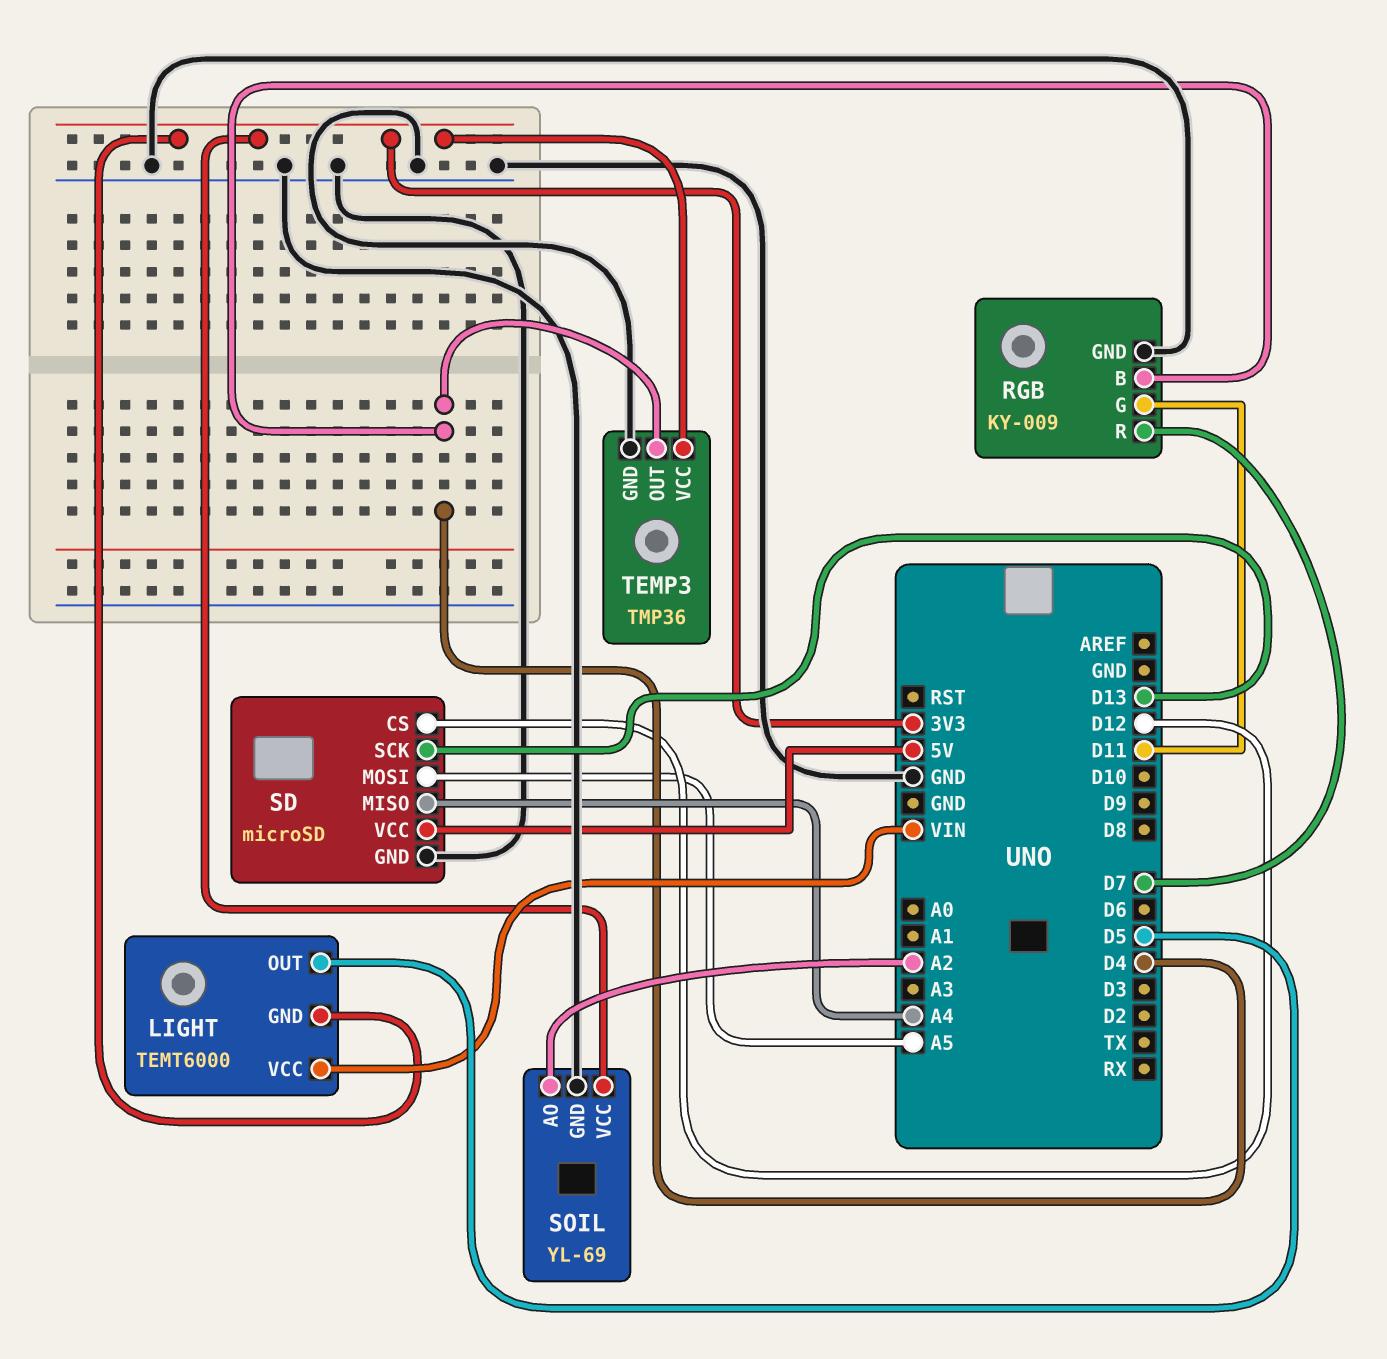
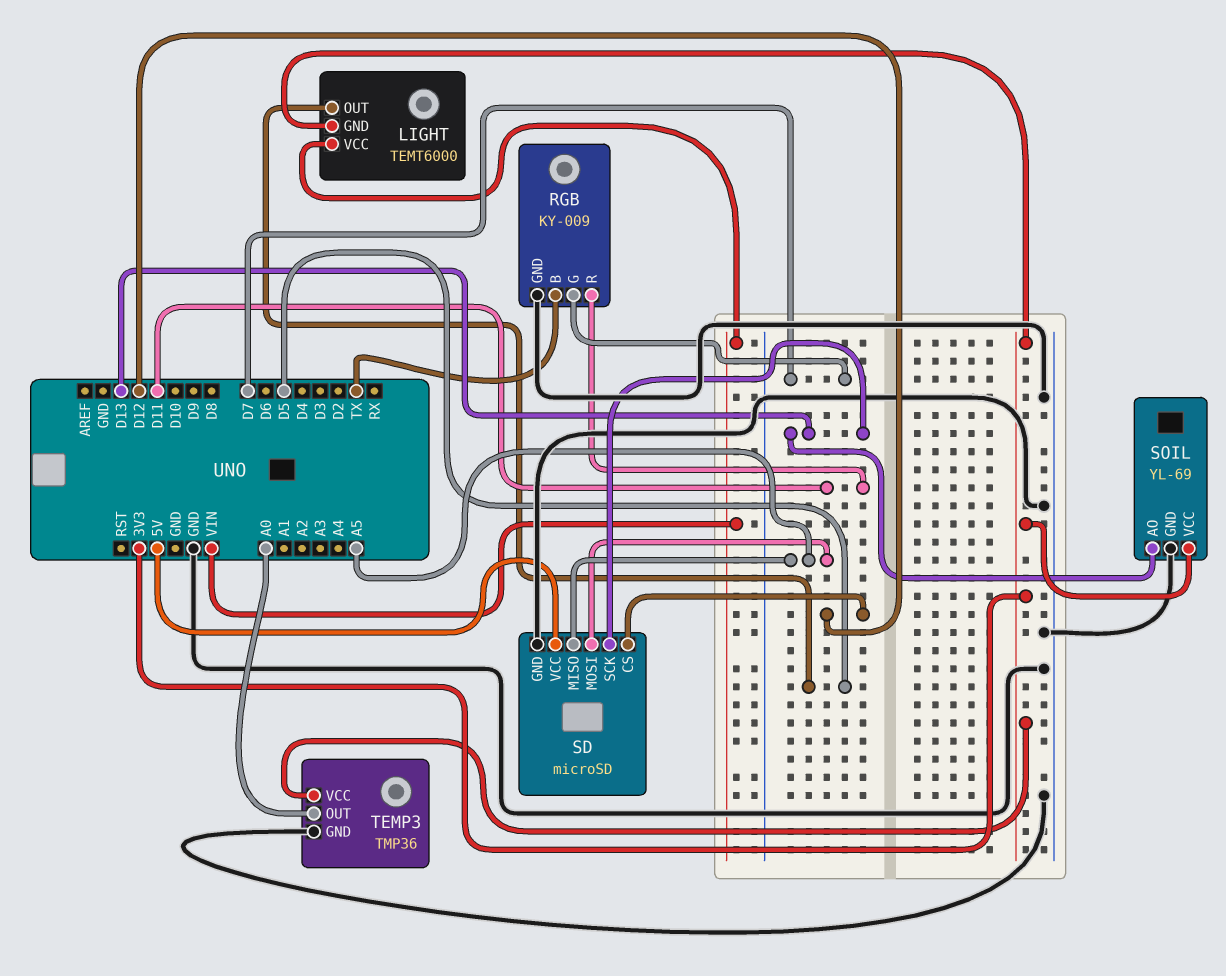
RGB pin B: D4 -> TX
RGB pin G: D11 -> D7
RGB pin R: D7 -> D11
SD pin MISO: A4 -> A5
SOIL pin AO: A2 -> D13
TEMP3 pin OUT: D4 -> A0

